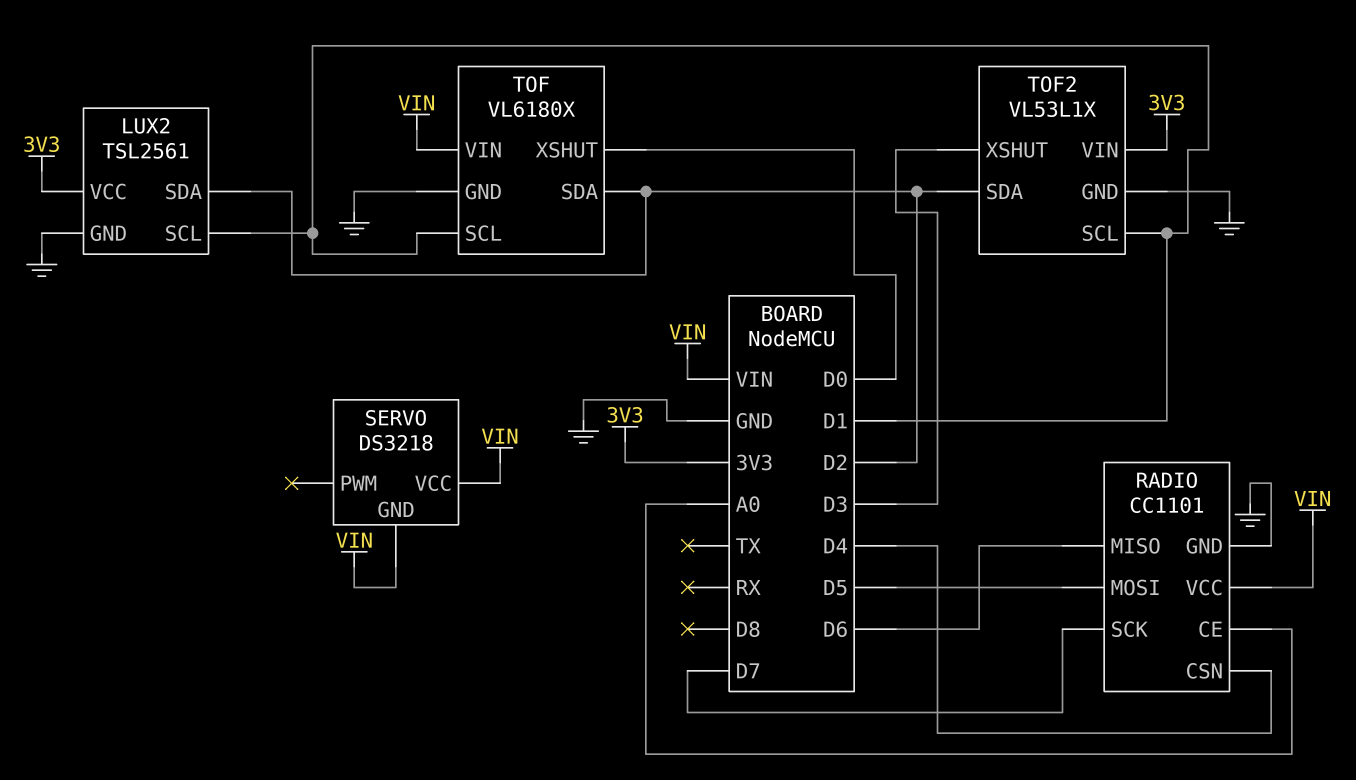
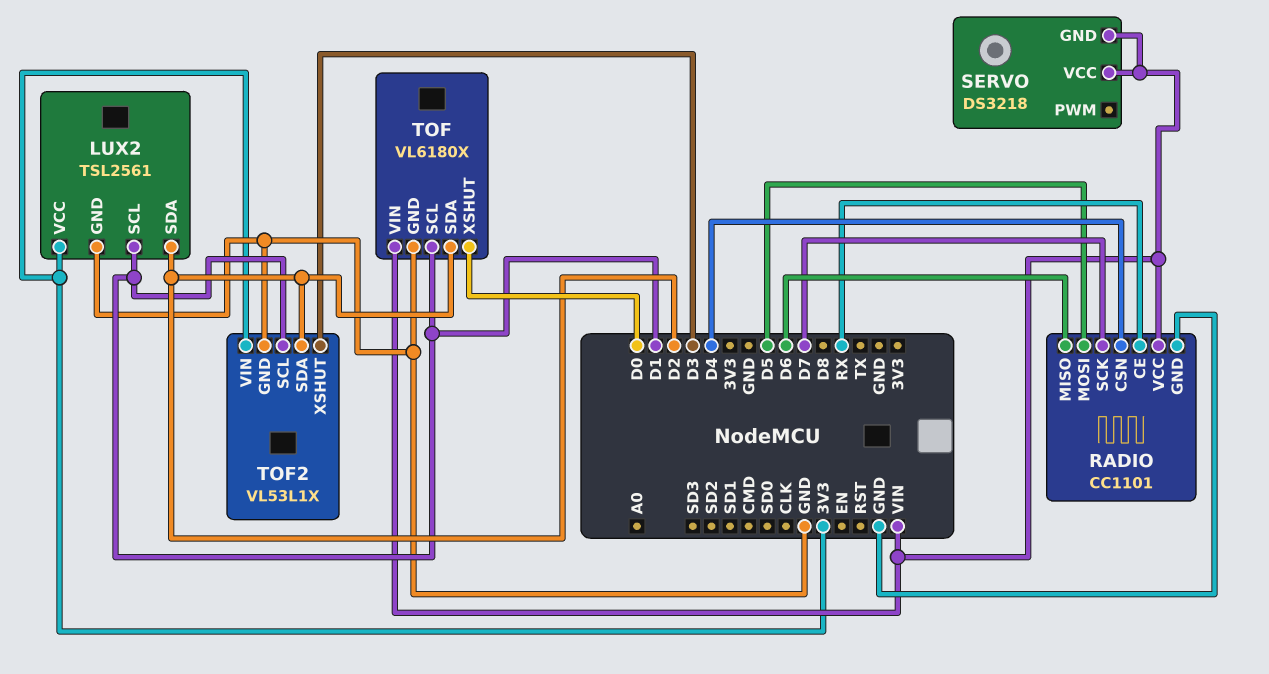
RADIO pin CE: A0 -> RX

